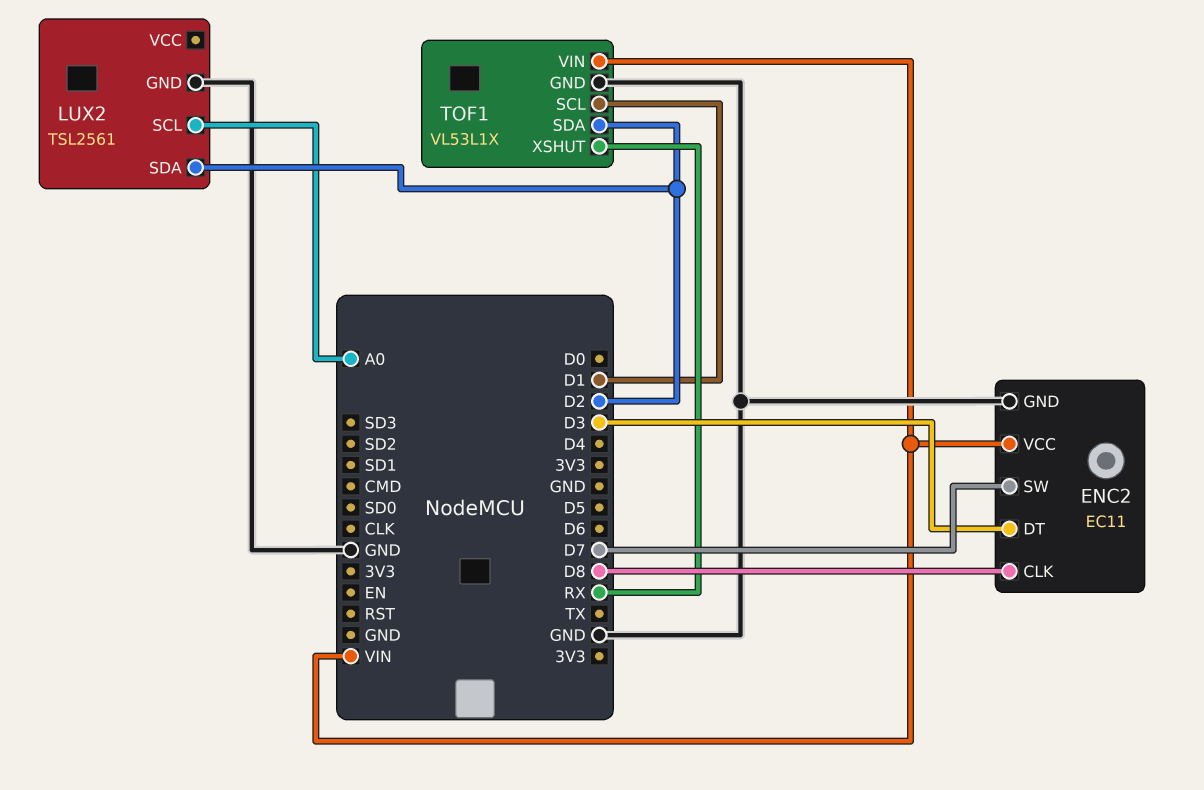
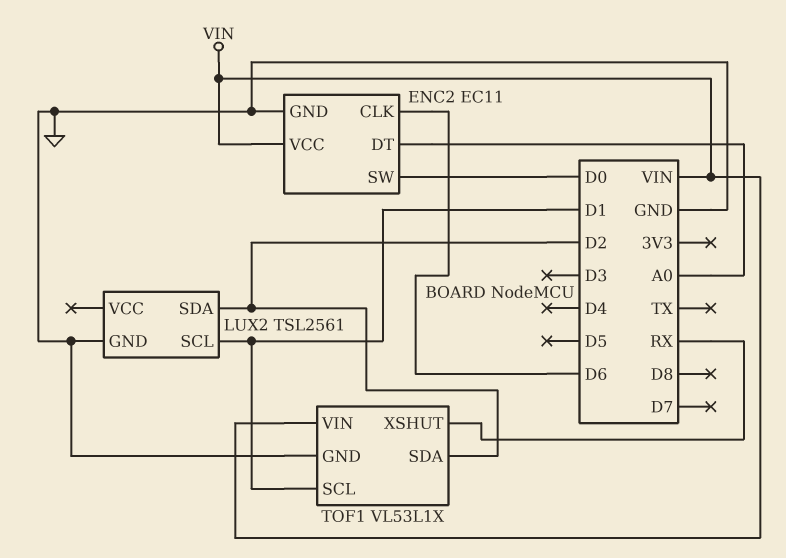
ENC2 pin CLK: D8 -> D6
ENC2 pin DT: D3 -> A0
ENC2 pin SW: D7 -> D0
LUX2 pin SCL: A0 -> D1

